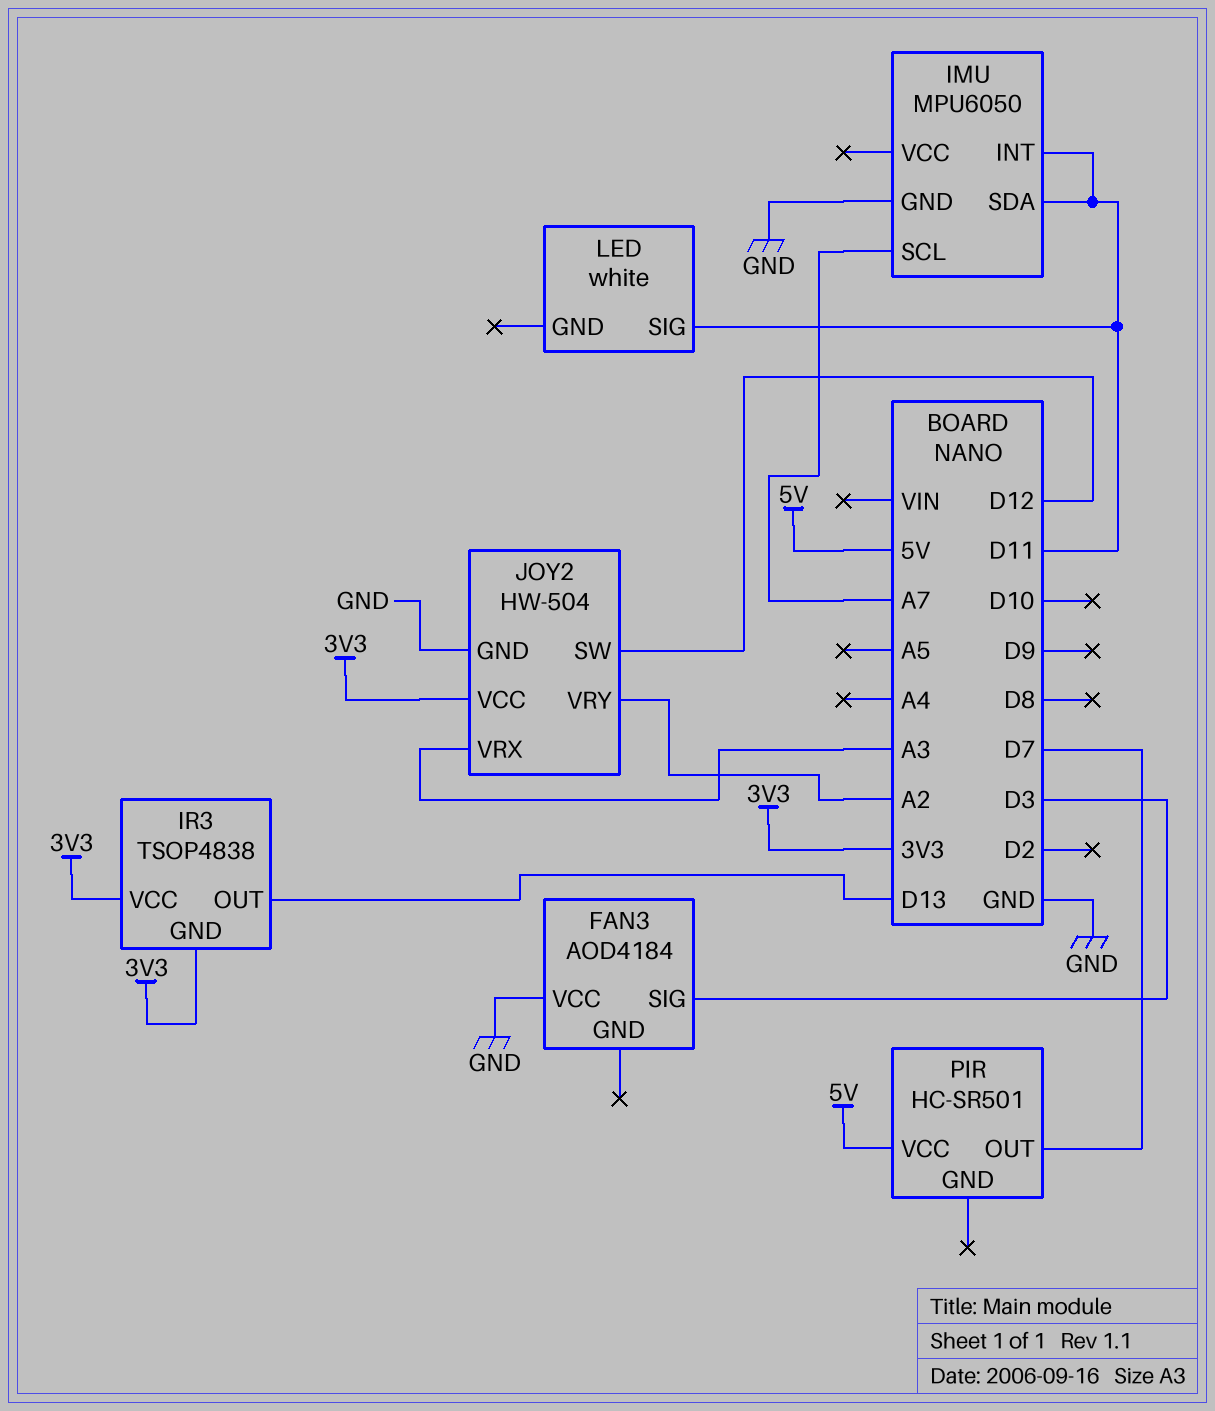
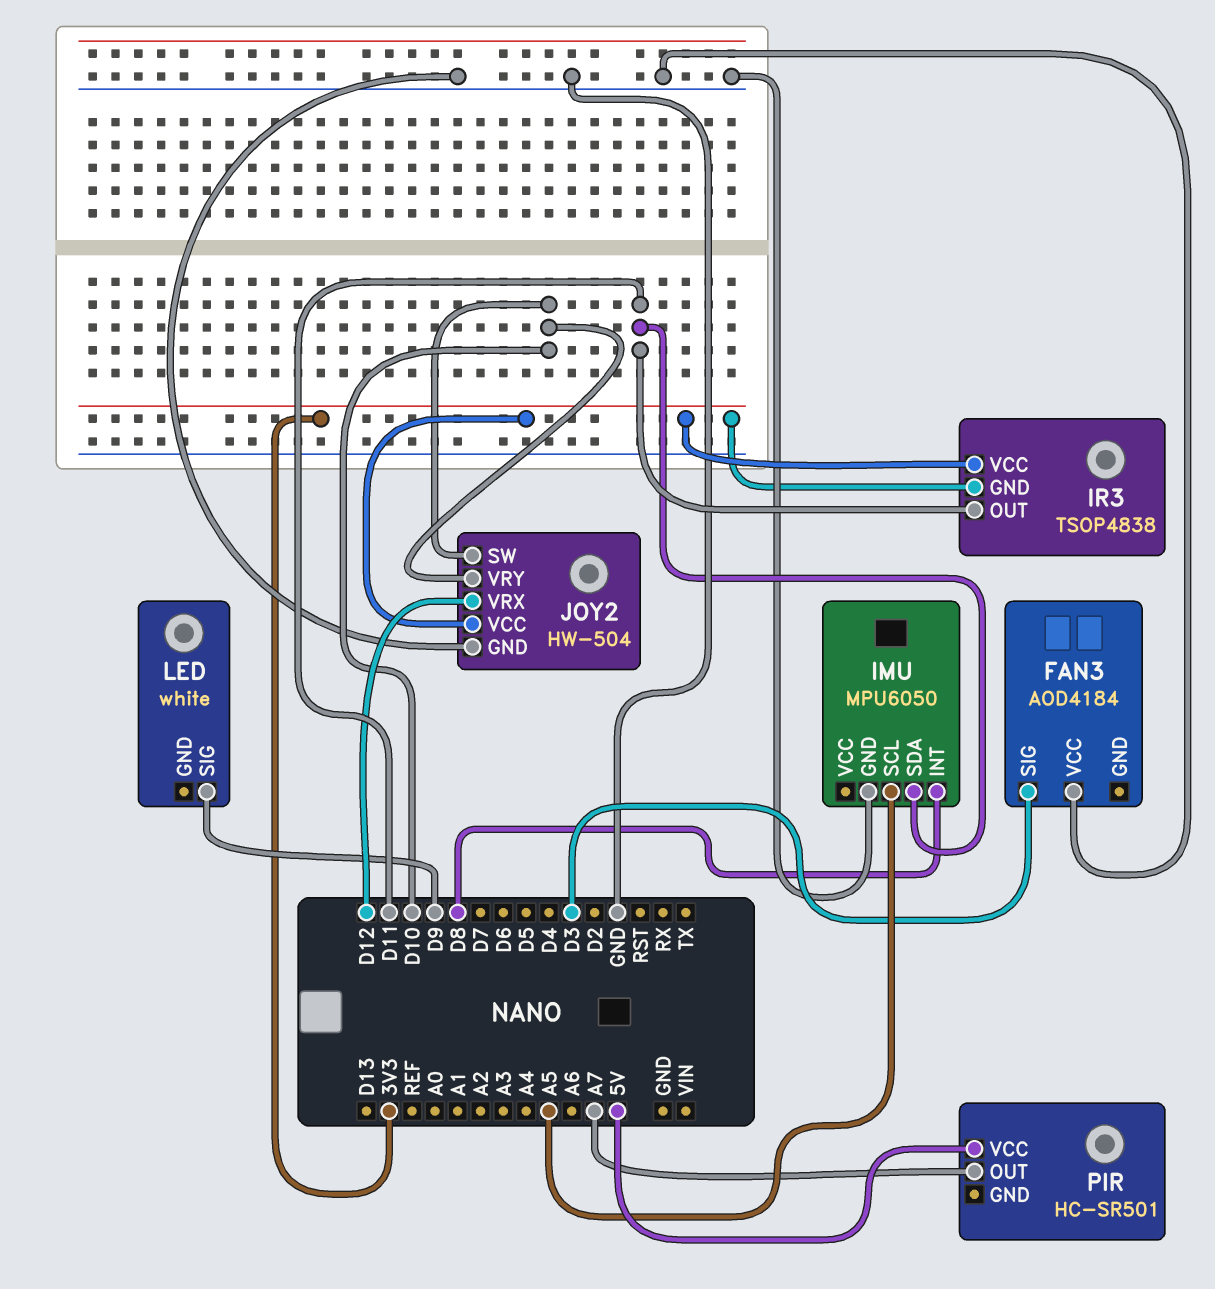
IMU pin INT: D11 -> D8
IMU pin SCL: A7 -> A5
IR3 pin OUT: D13 -> D11
JOY2 pin SW: D12 -> D10
JOY2 pin VRX: A3 -> D12
JOY2 pin VRY: A2 -> D10
LED pin SIG: D11 -> D9
PIR pin OUT: D7 -> A7

